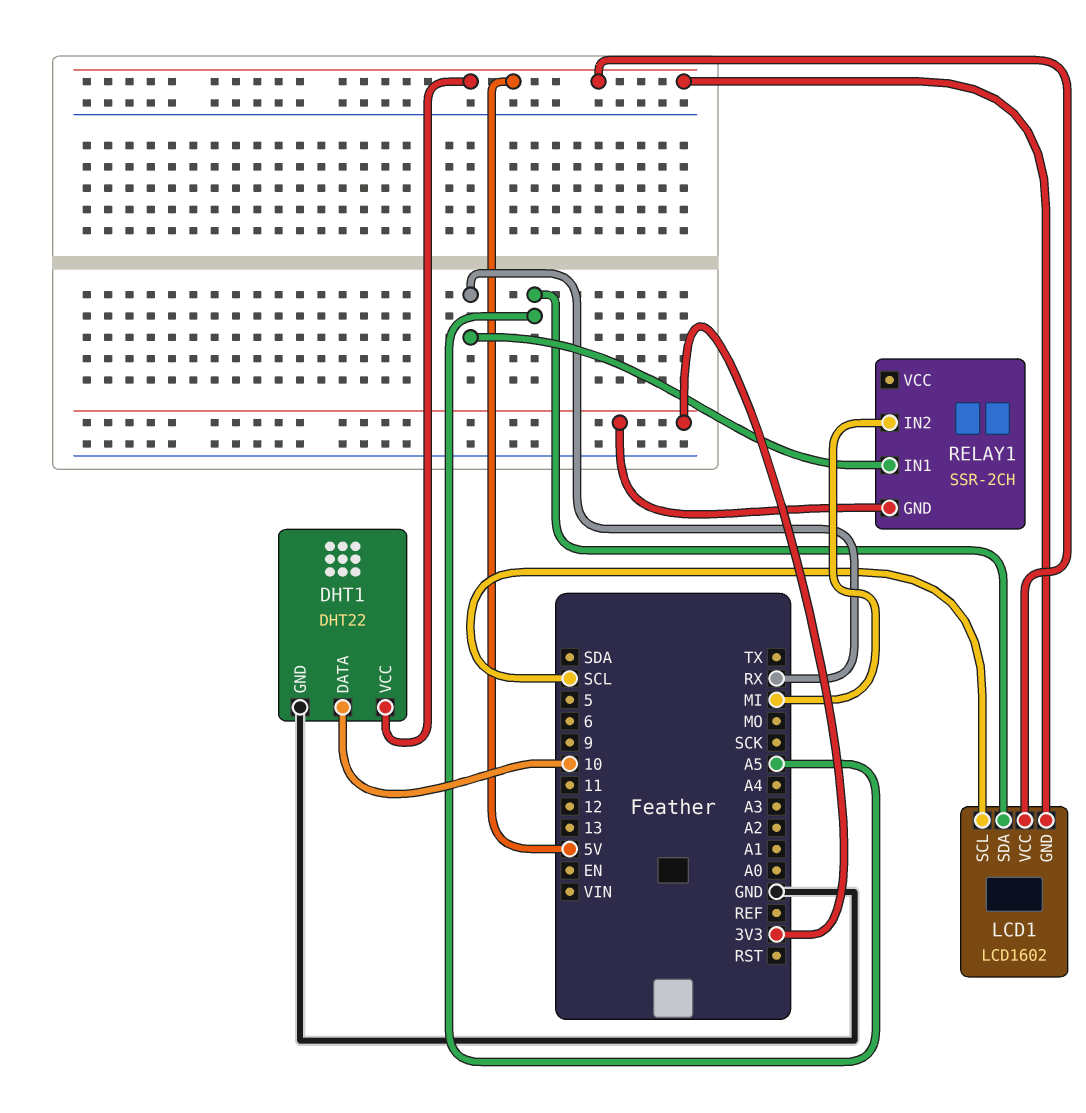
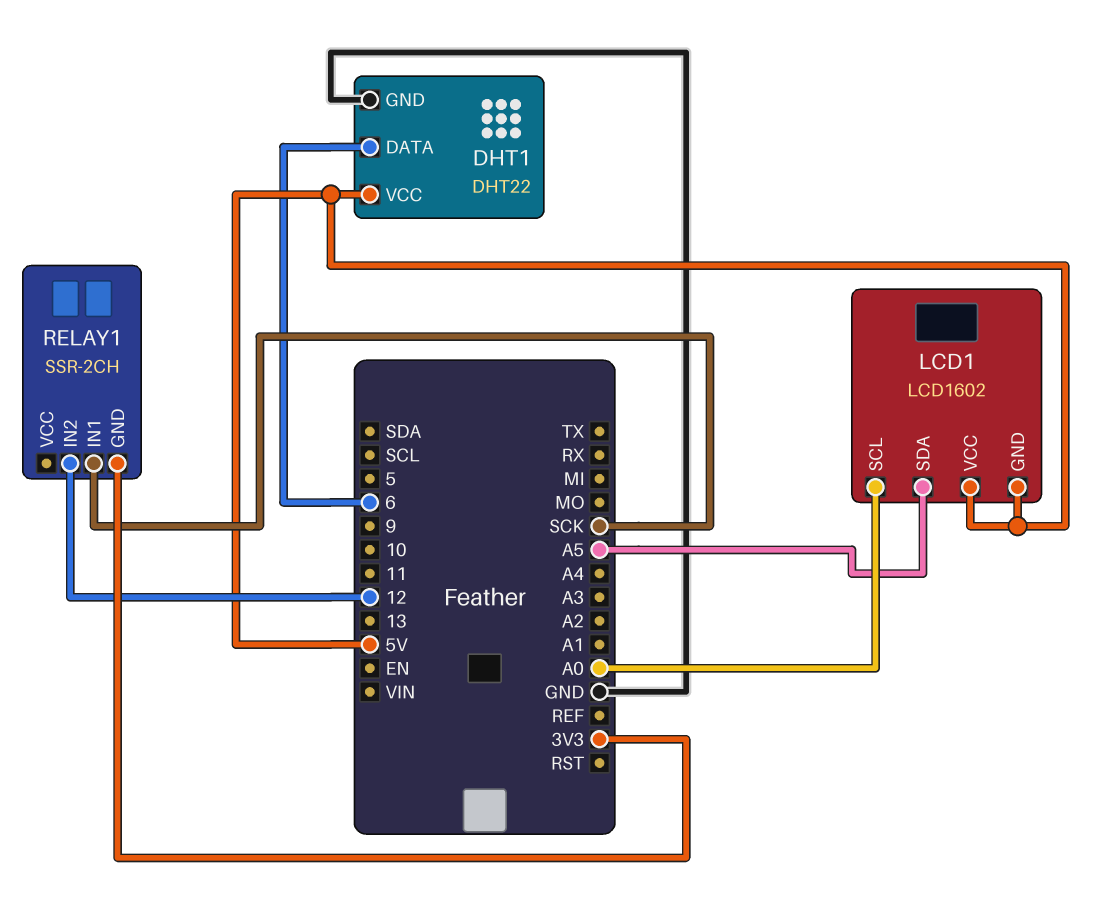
DHT1 pin DATA: 10 -> 6
LCD1 pin SCL: SCL -> A0
RELAY1 pin IN1: RX -> SCK
RELAY1 pin IN2: MI -> 12

